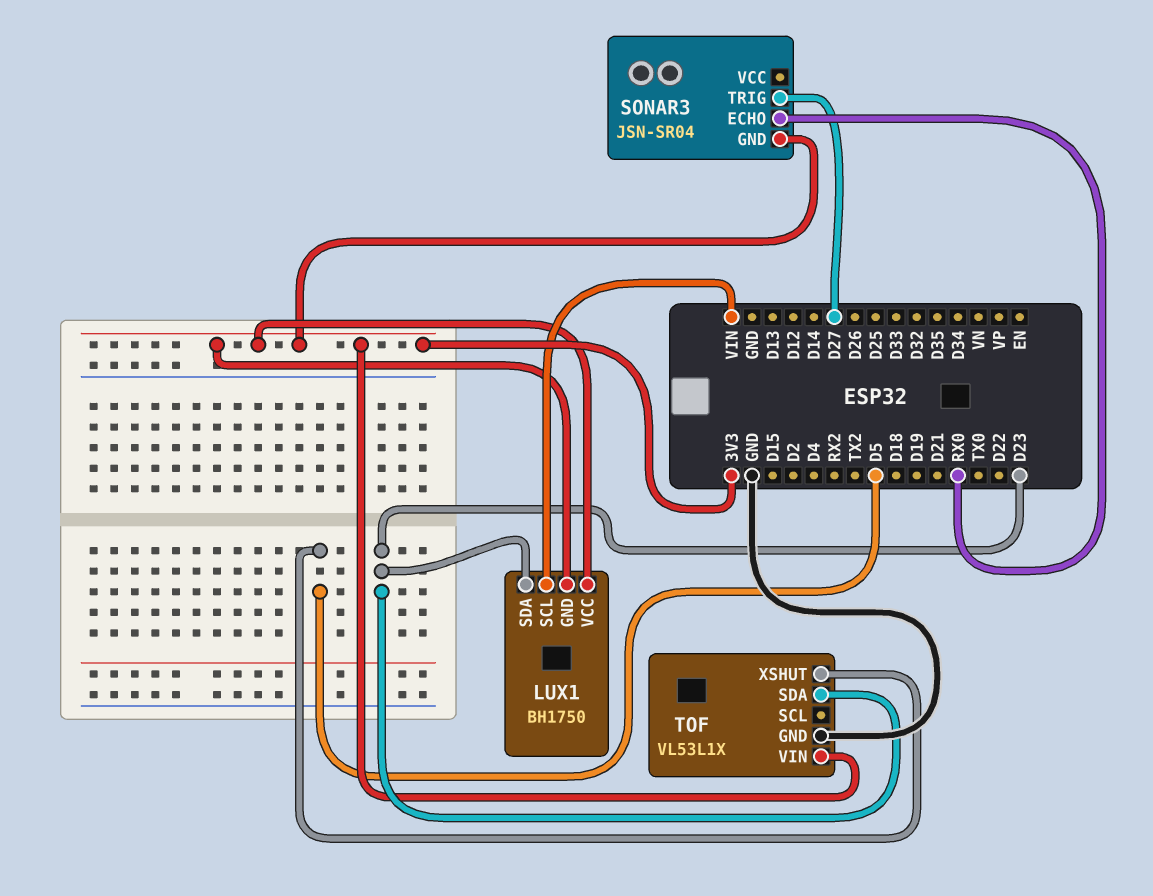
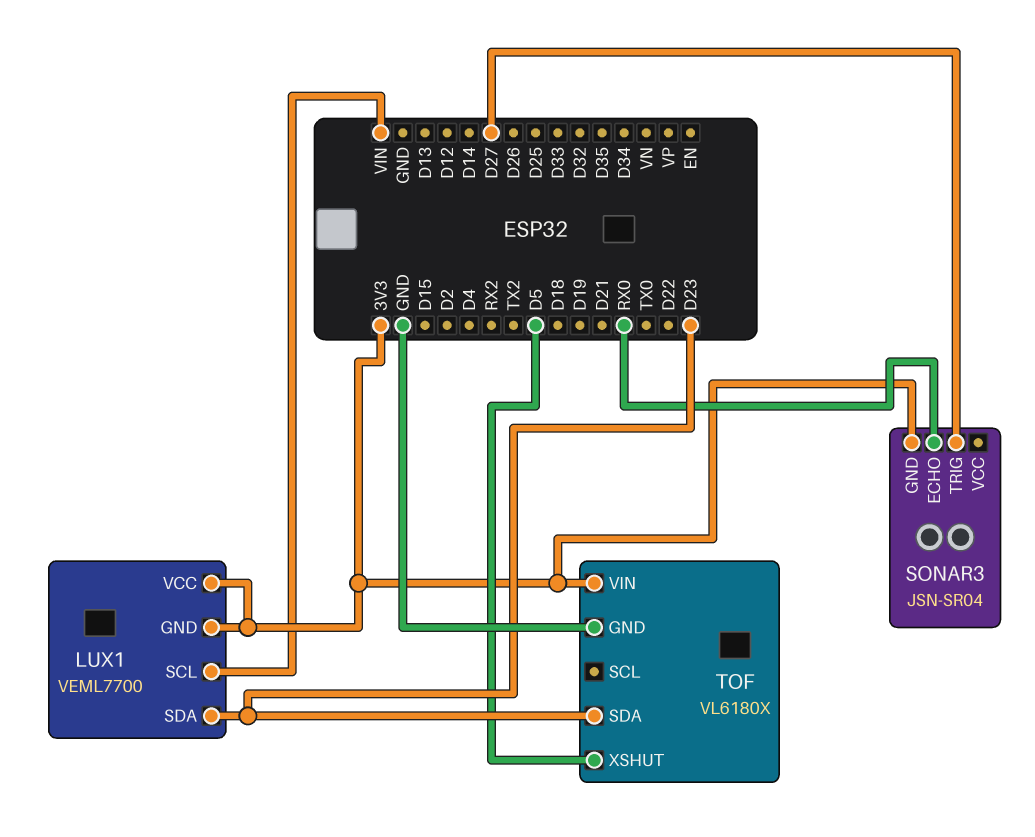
LUX1: BH1750 -> VEML7700
TOF: VL53L1X -> VL6180X

